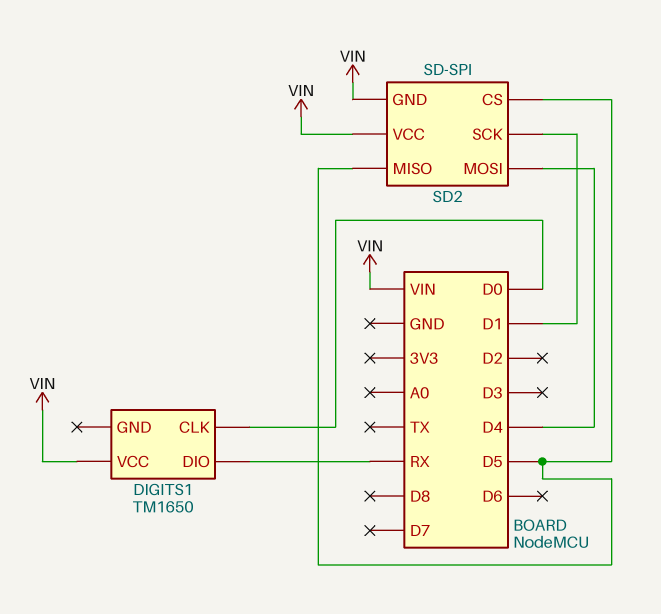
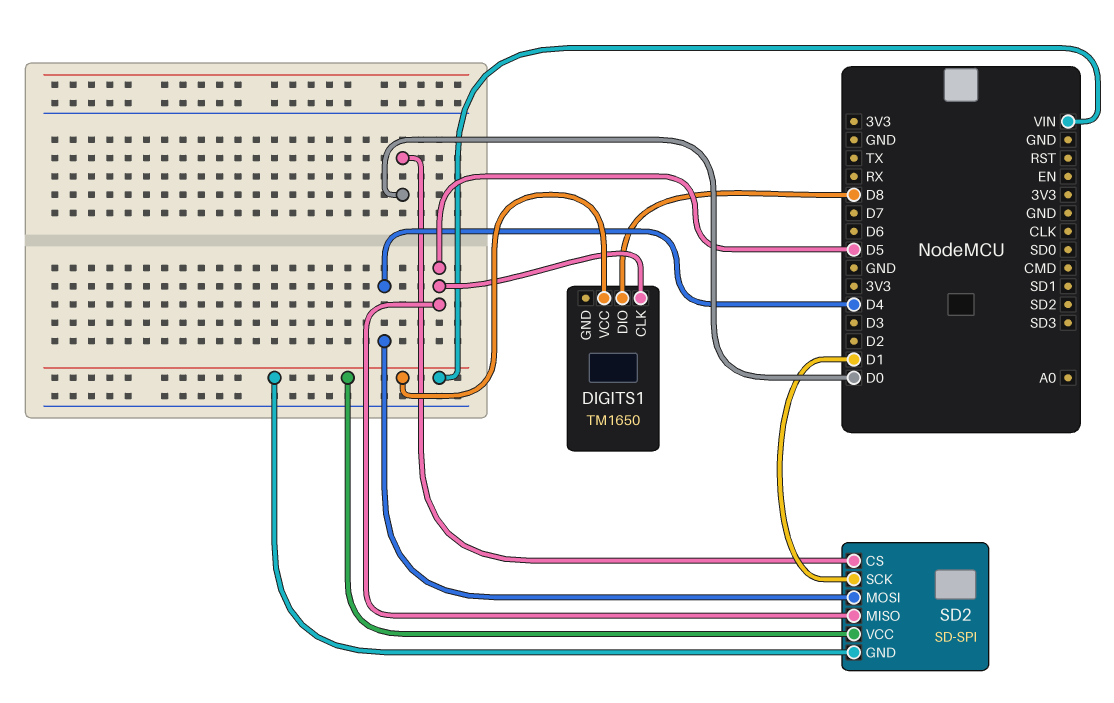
DIGITS1 pin CLK: D0 -> D5
DIGITS1 pin DIO: RX -> D8
SD2 pin CS: D5 -> D0

